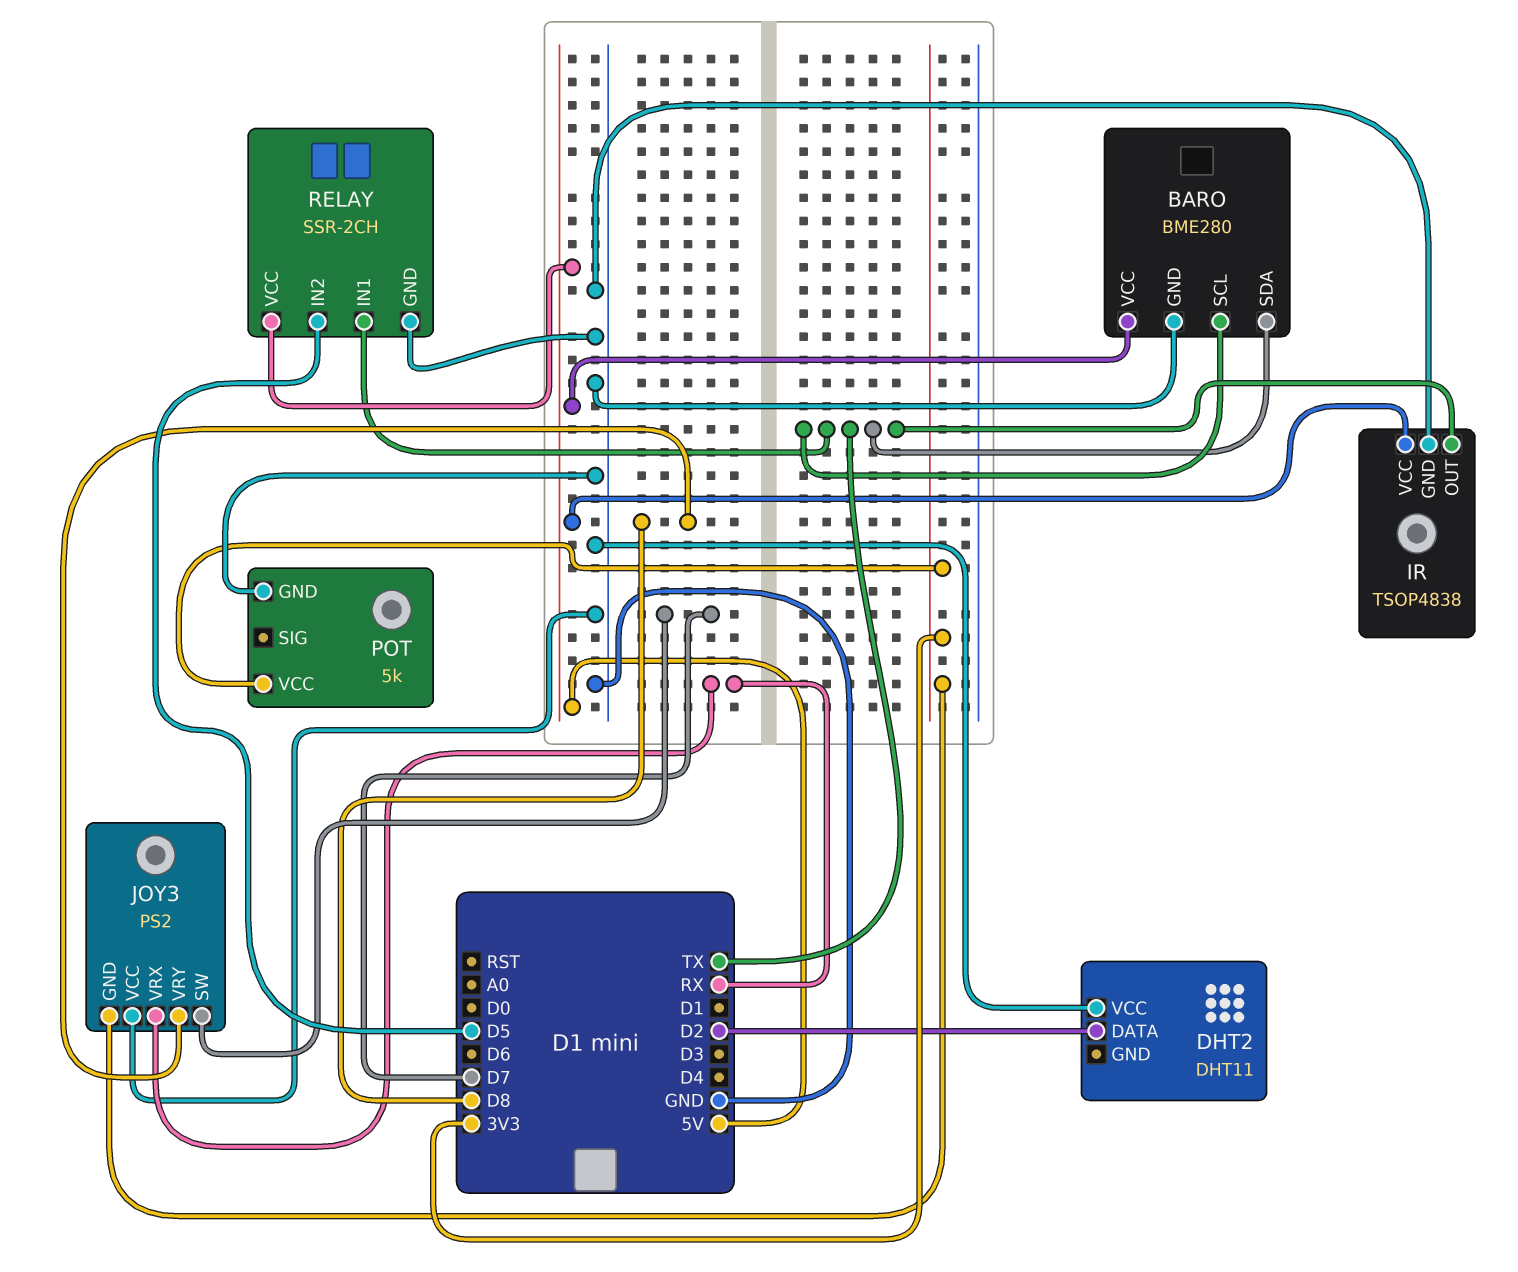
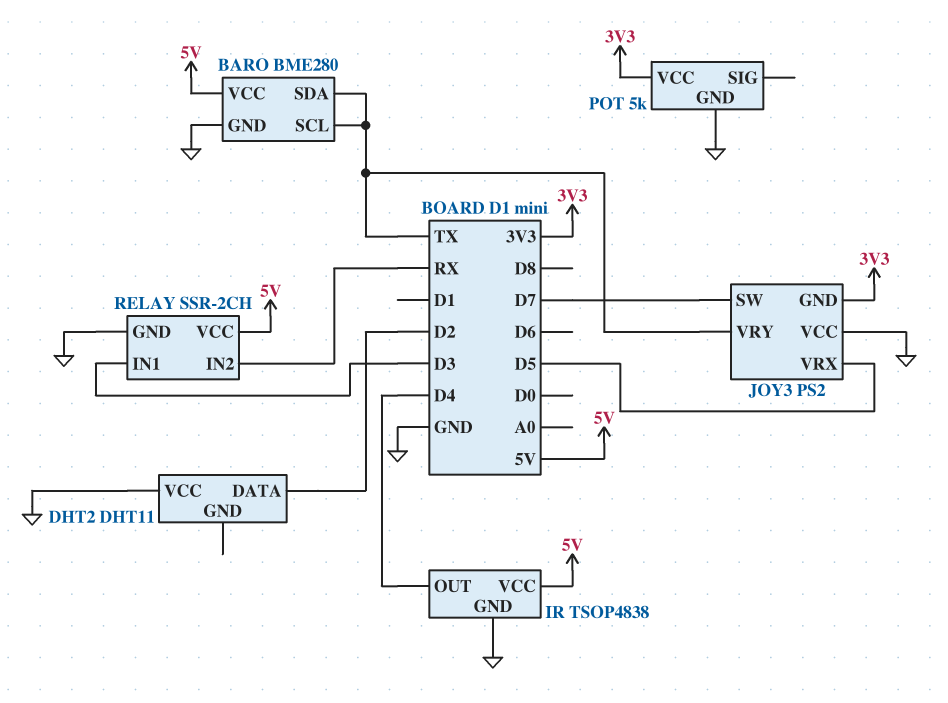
IR pin OUT: TX -> D4
JOY3 pin VRX: RX -> D5
JOY3 pin VRY: D8 -> TX
RELAY pin IN1: TX -> D3
RELAY pin IN2: D5 -> RX

